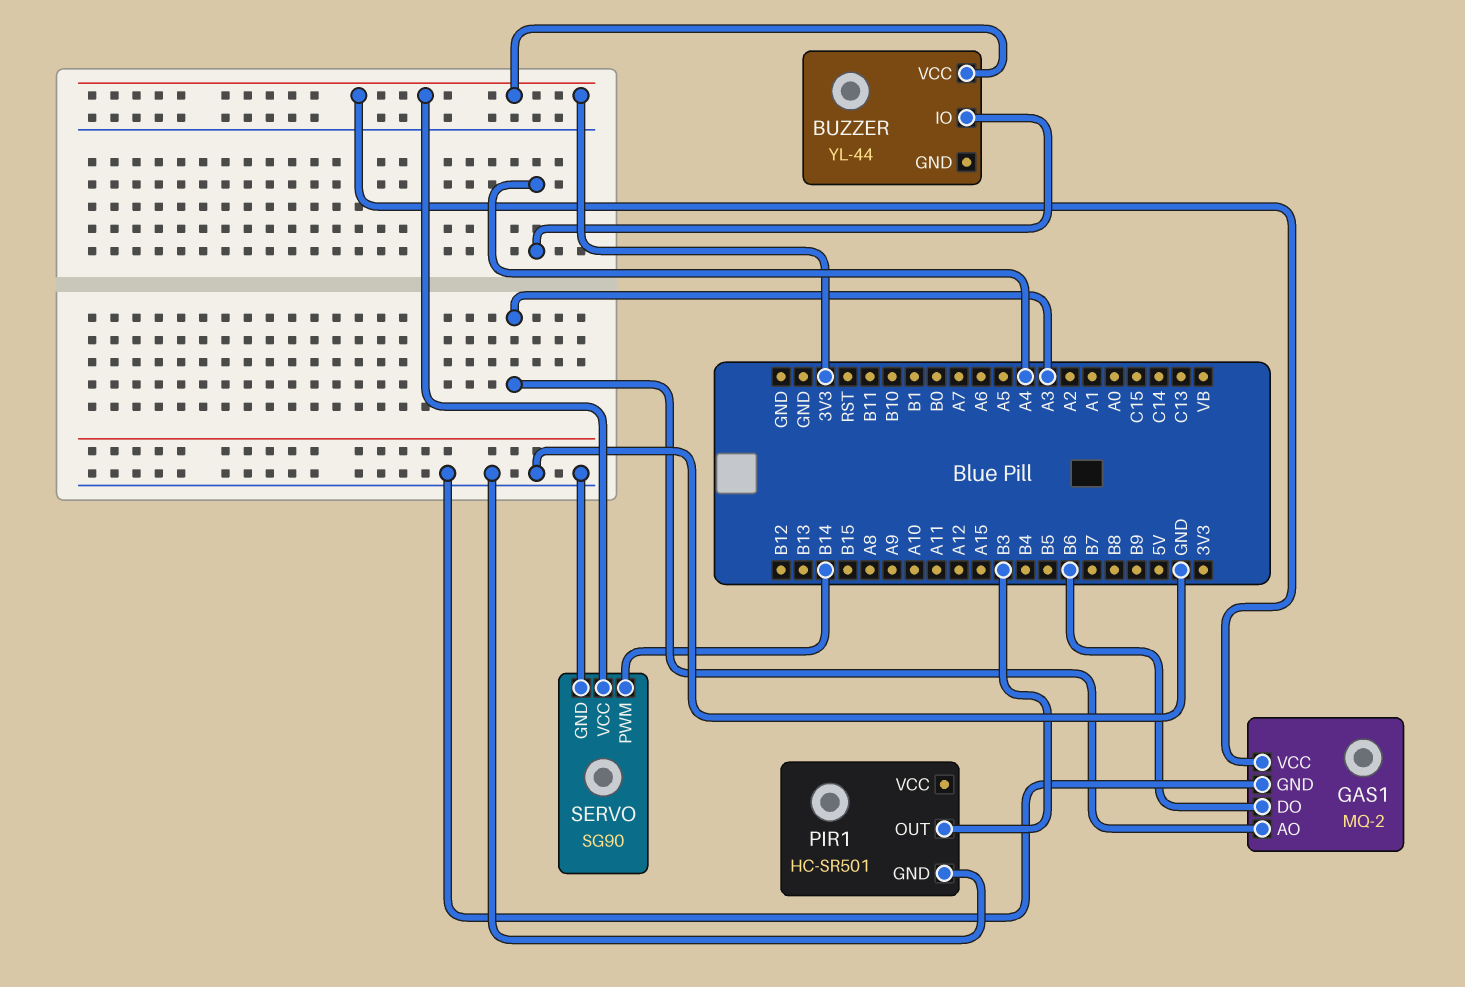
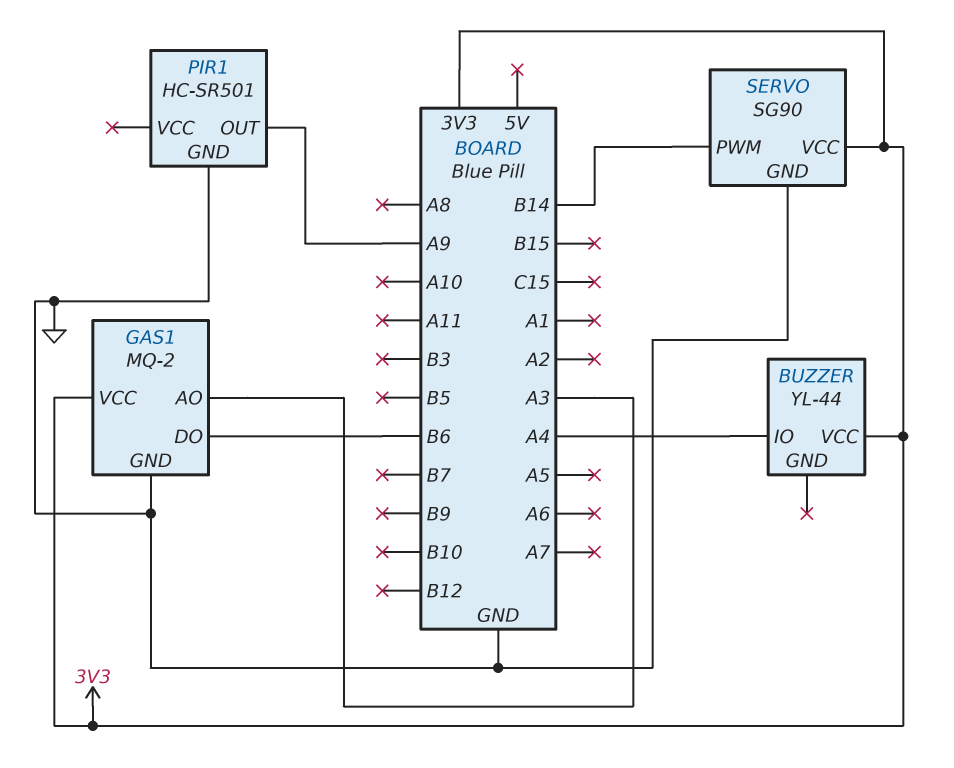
PIR1 pin OUT: B3 -> A9

